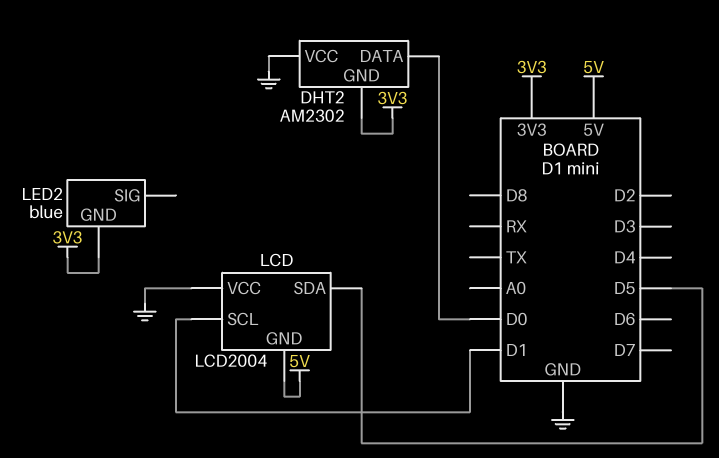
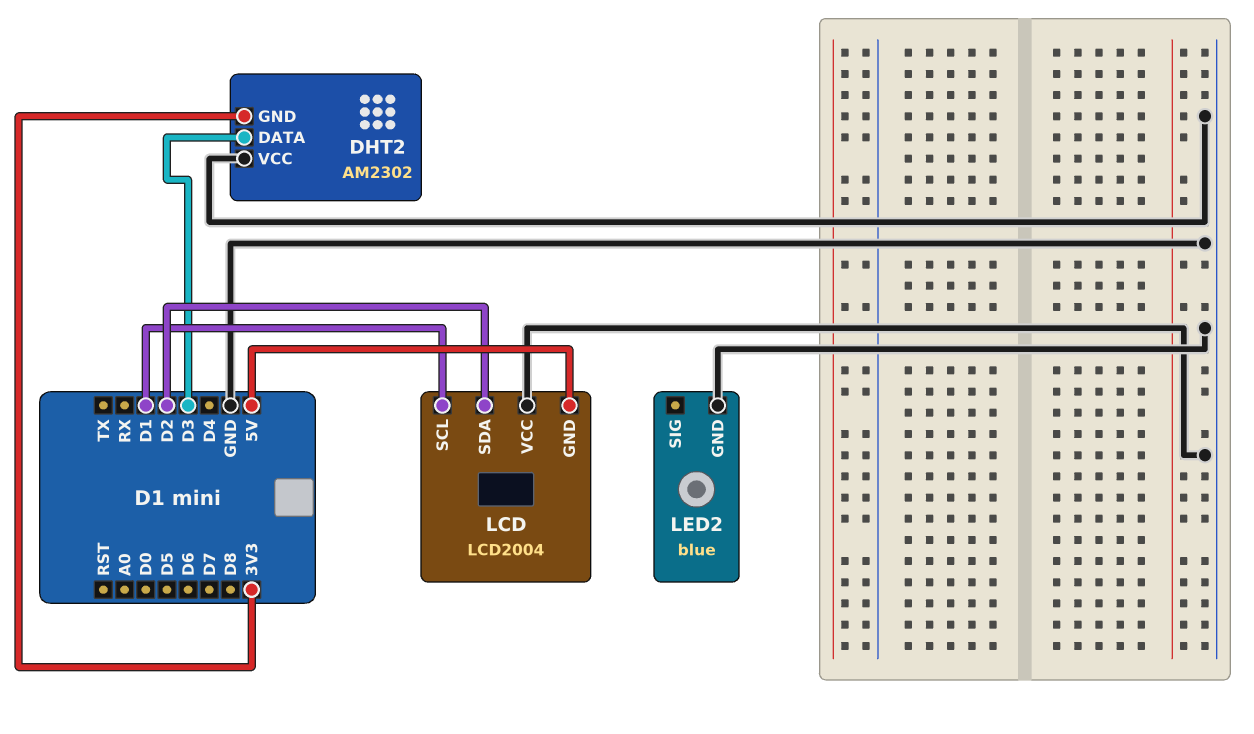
DHT2 pin DATA: D0 -> D3
LCD pin SDA: D5 -> D2
LED2 pin GND: 3V3 -> GND

